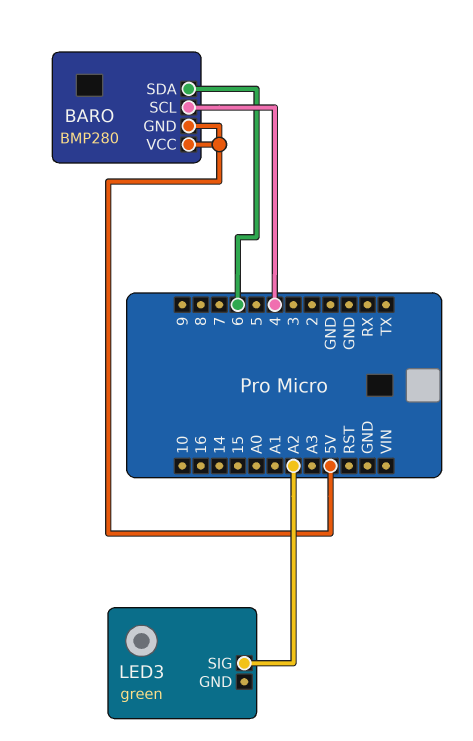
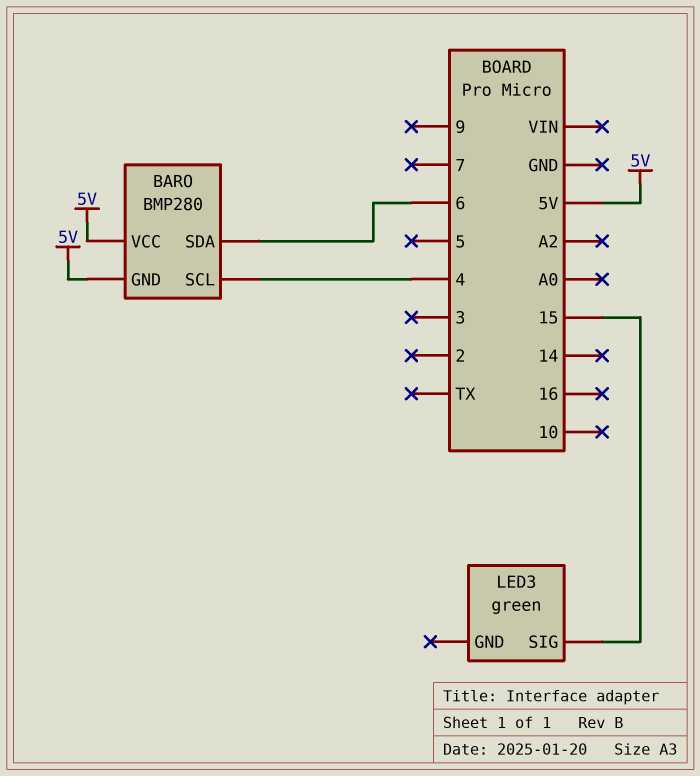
LED3 pin SIG: A2 -> 15

